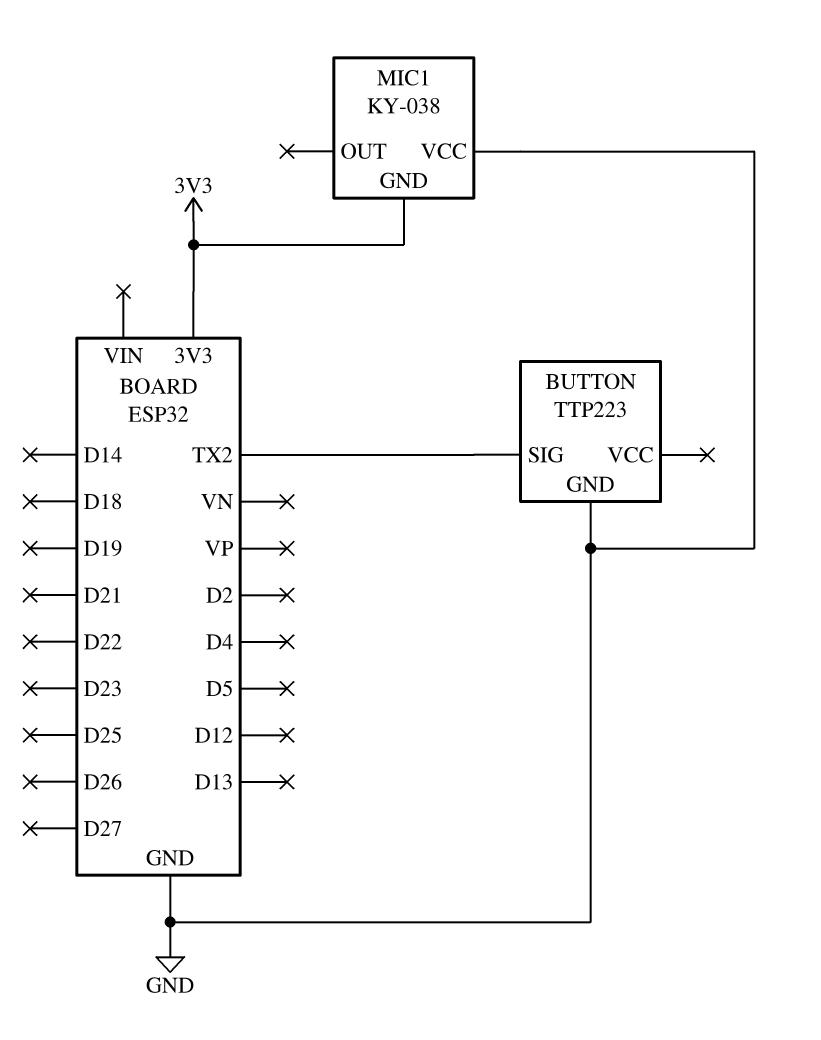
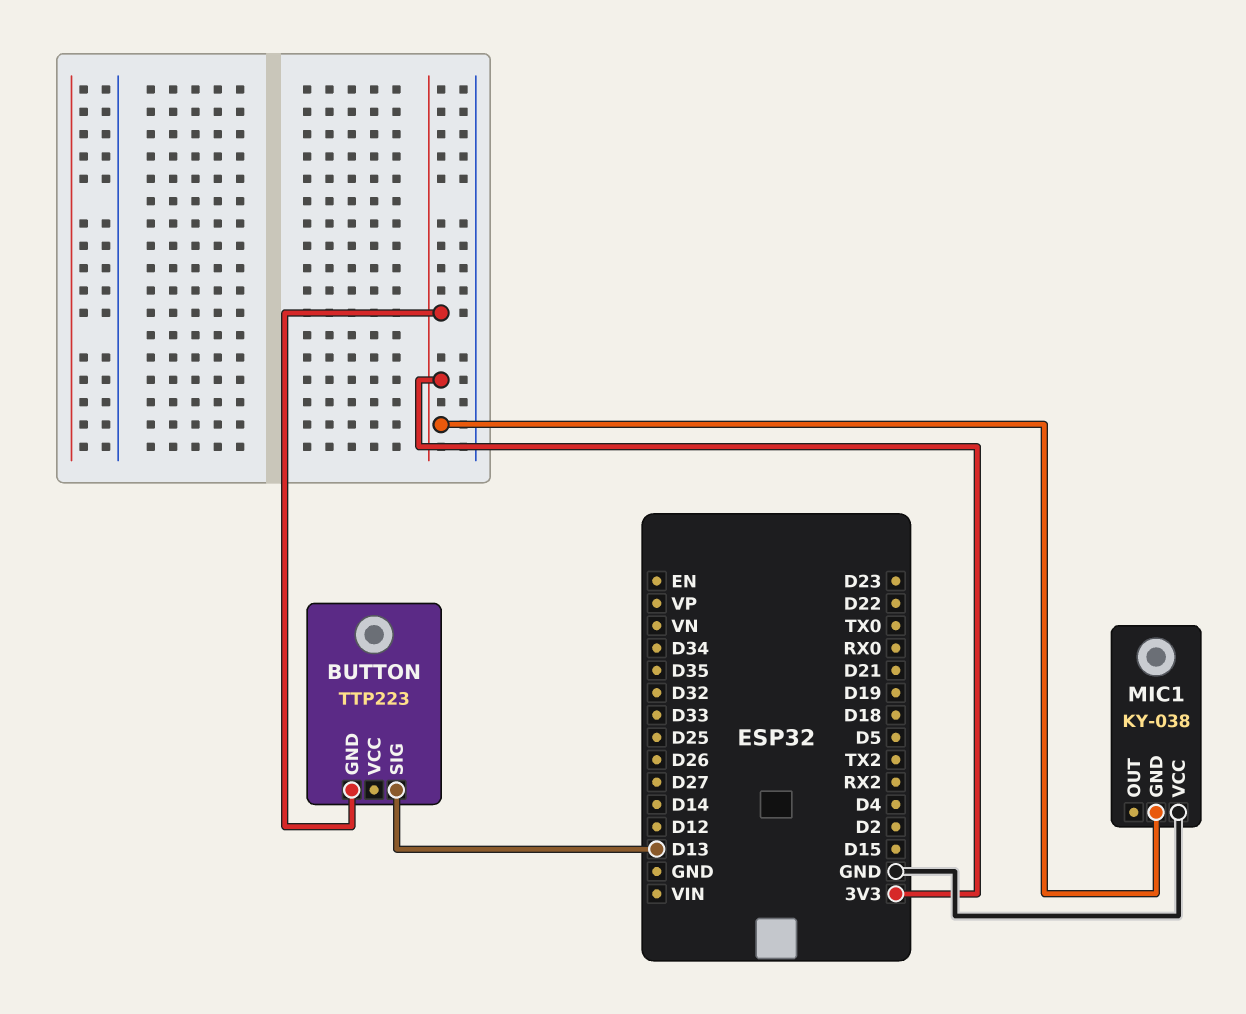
BUTTON pin GND: GND -> 3V3
BUTTON pin SIG: TX2 -> D13

